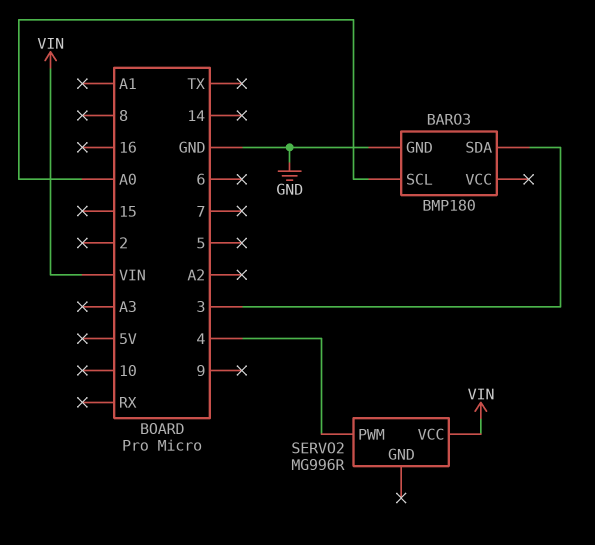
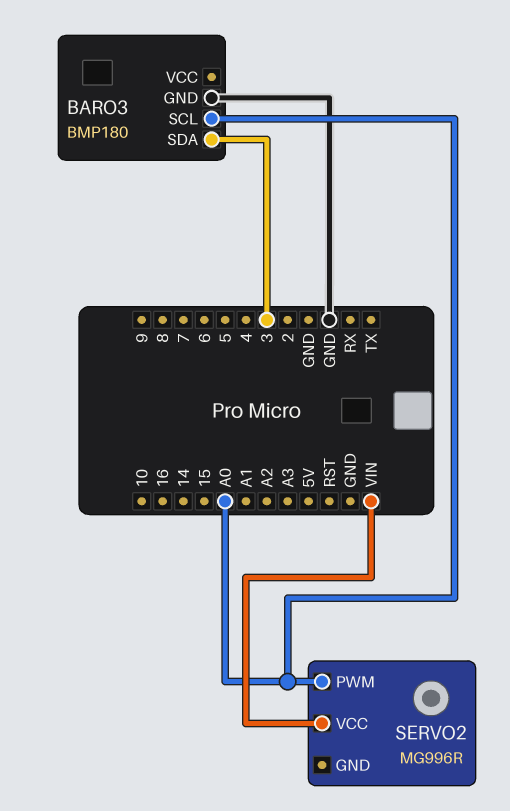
SERVO2 pin PWM: 4 -> A0

